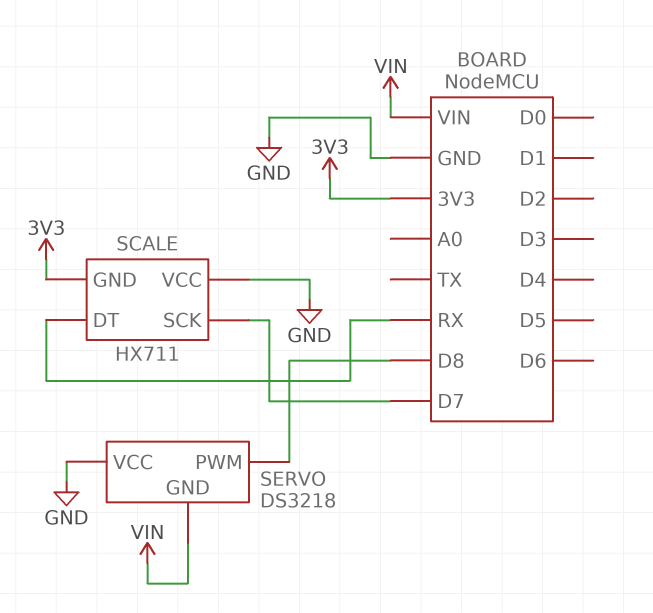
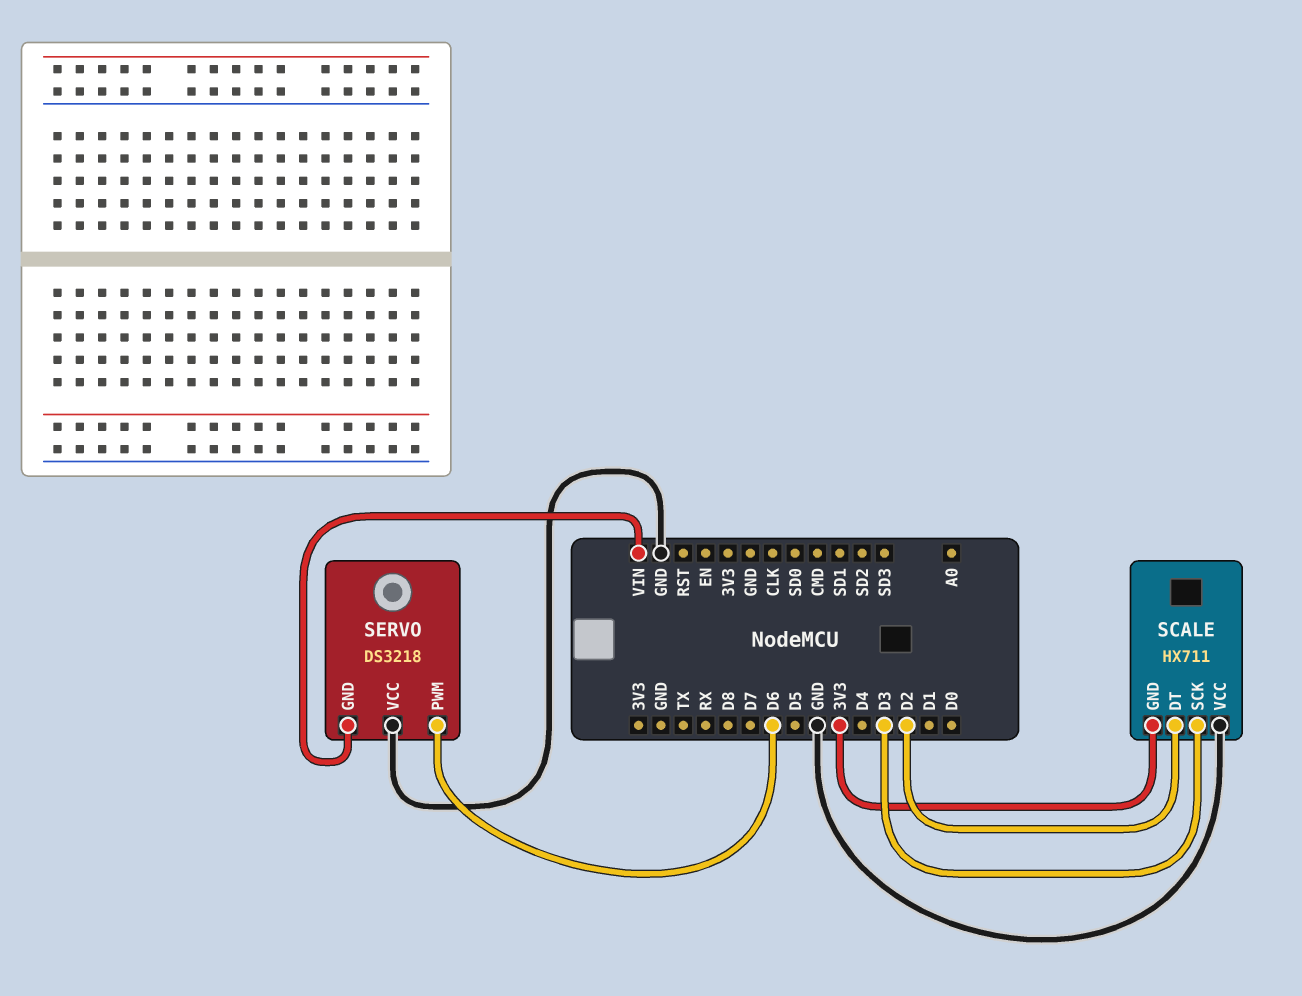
SCALE pin DT: RX -> D2
SCALE pin SCK: D7 -> D3
SERVO pin PWM: D8 -> D6

